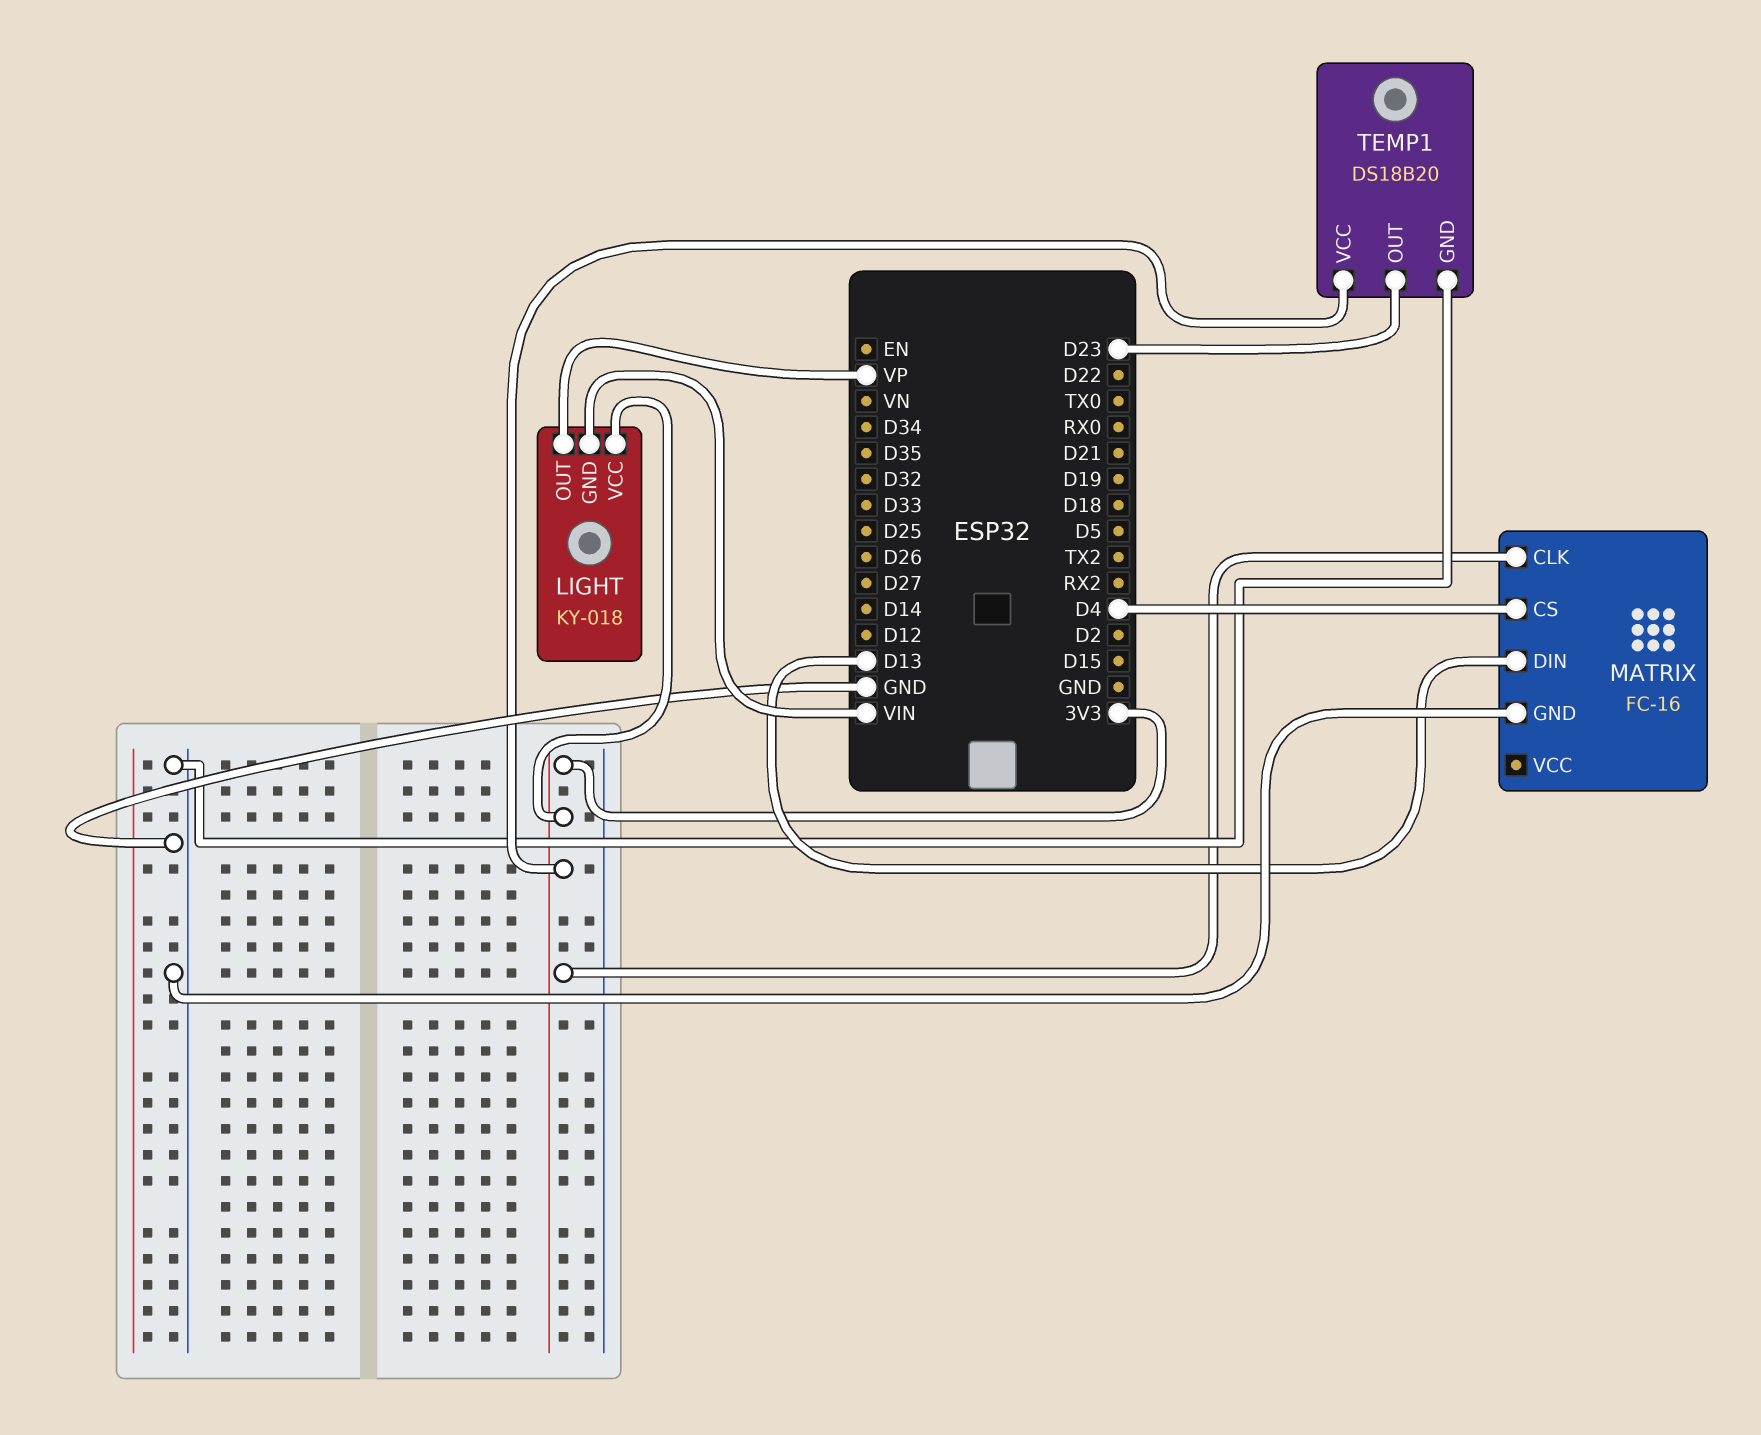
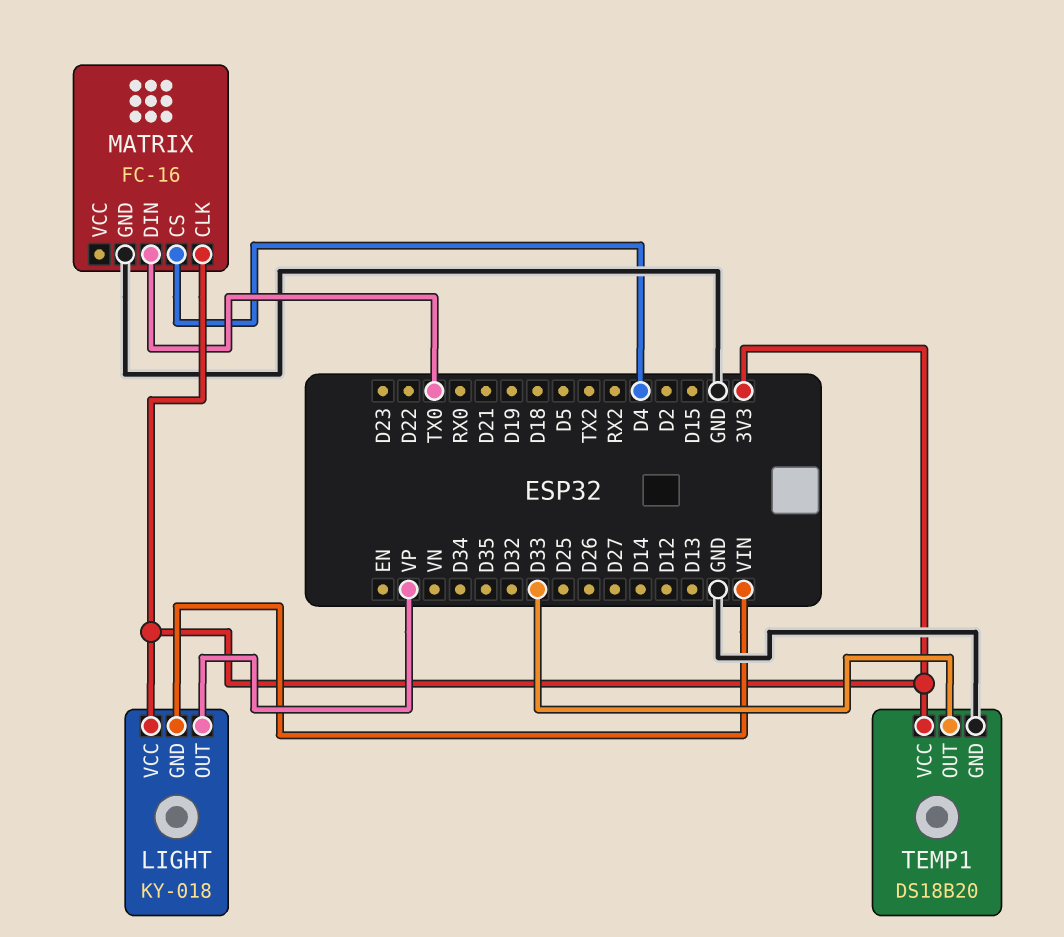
MATRIX pin DIN: D13 -> TX0
TEMP1 pin OUT: D23 -> D33

